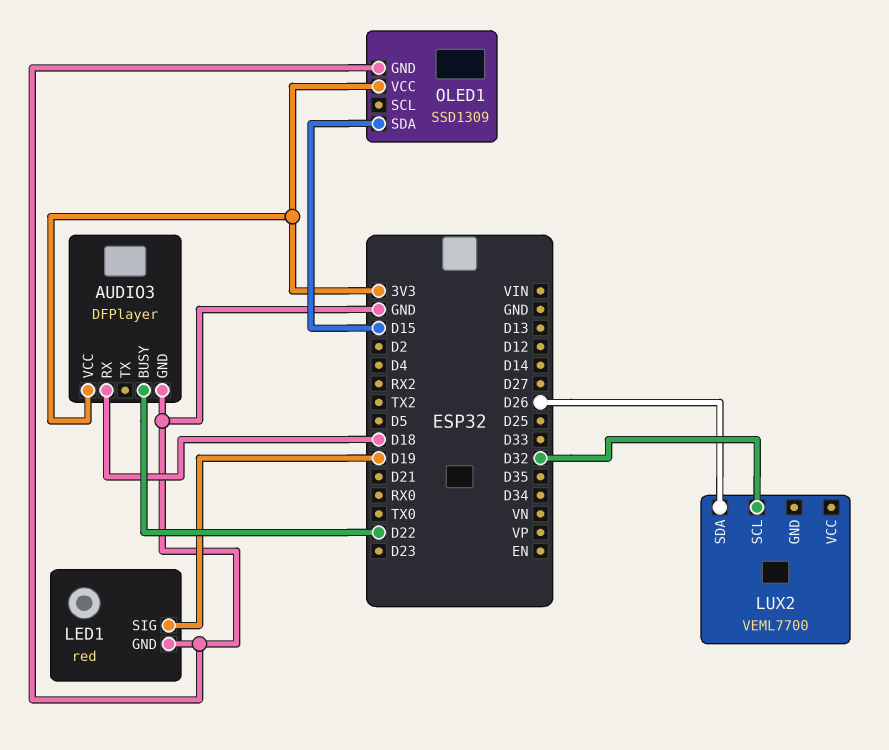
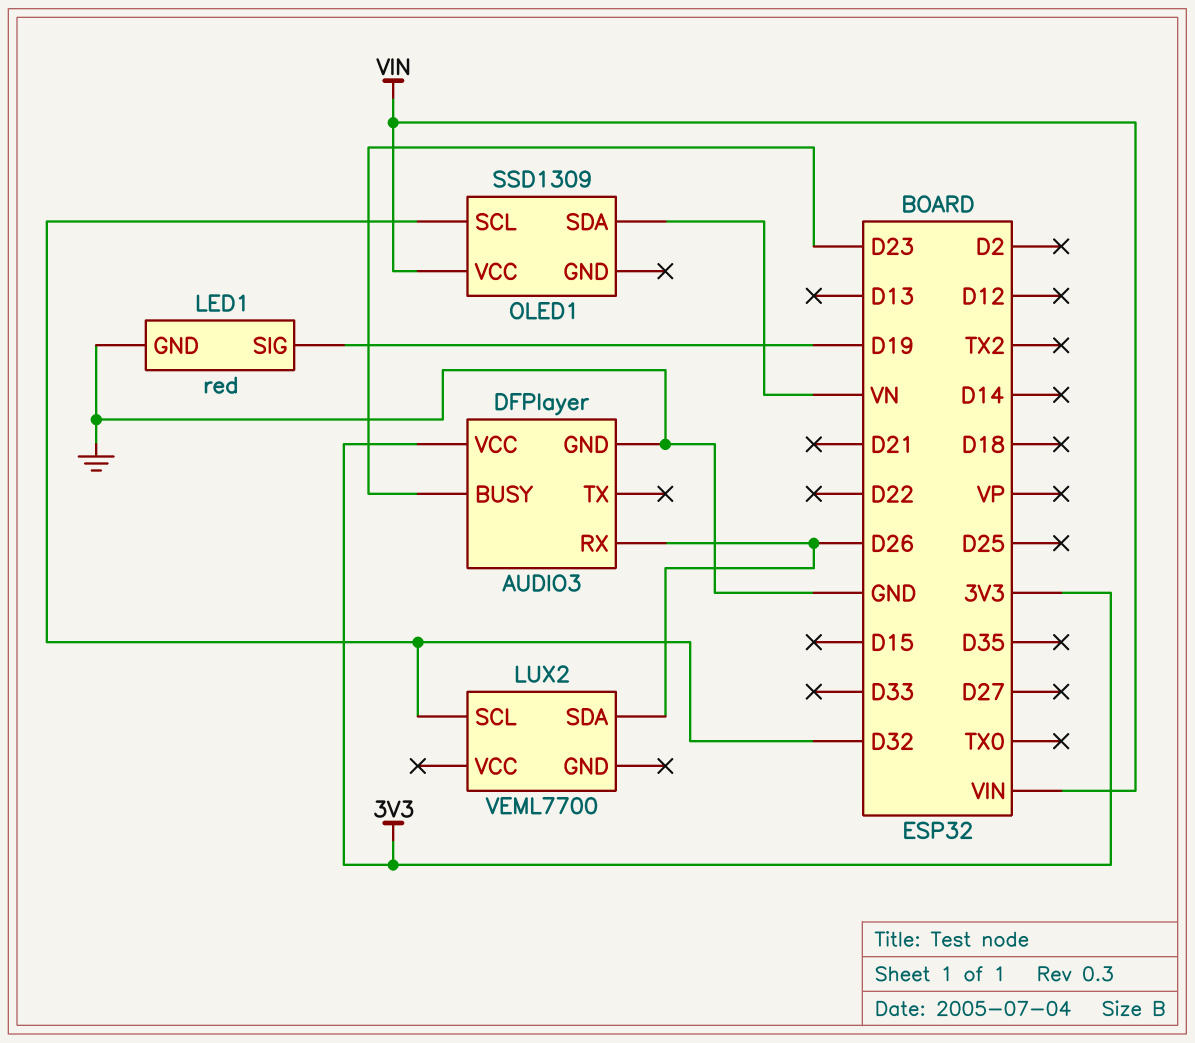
AUDIO3 pin BUSY: D22 -> D23
AUDIO3 pin RX: D18 -> D26
OLED1 pin GND: GND -> none
OLED1 pin SCL: none -> D32
OLED1 pin SDA: D15 -> VN
OLED1 pin VCC: 3V3 -> VIN

